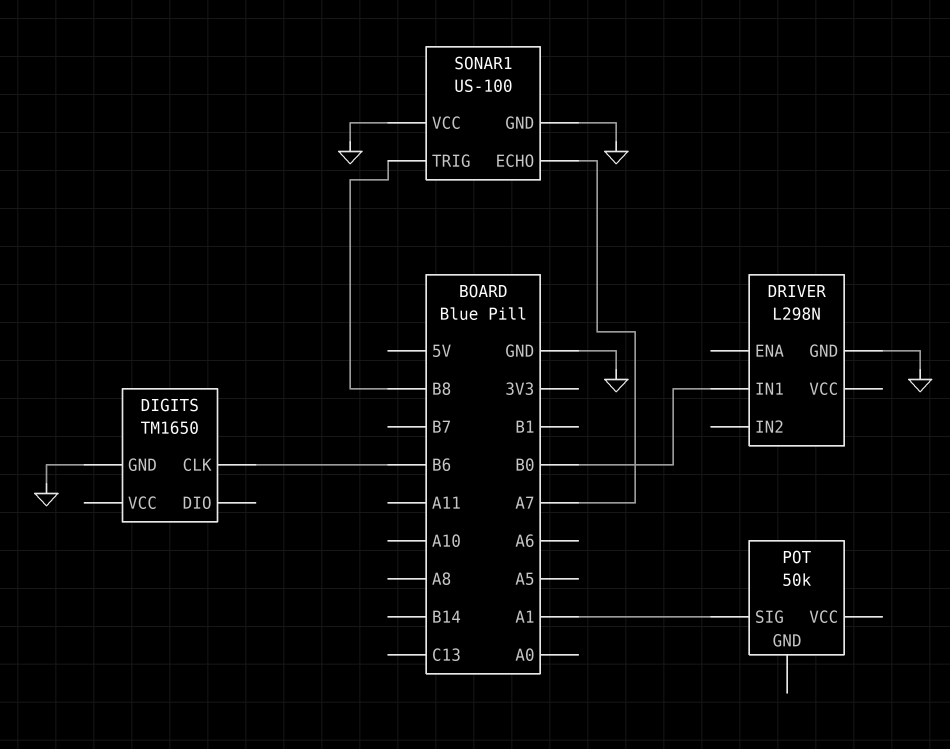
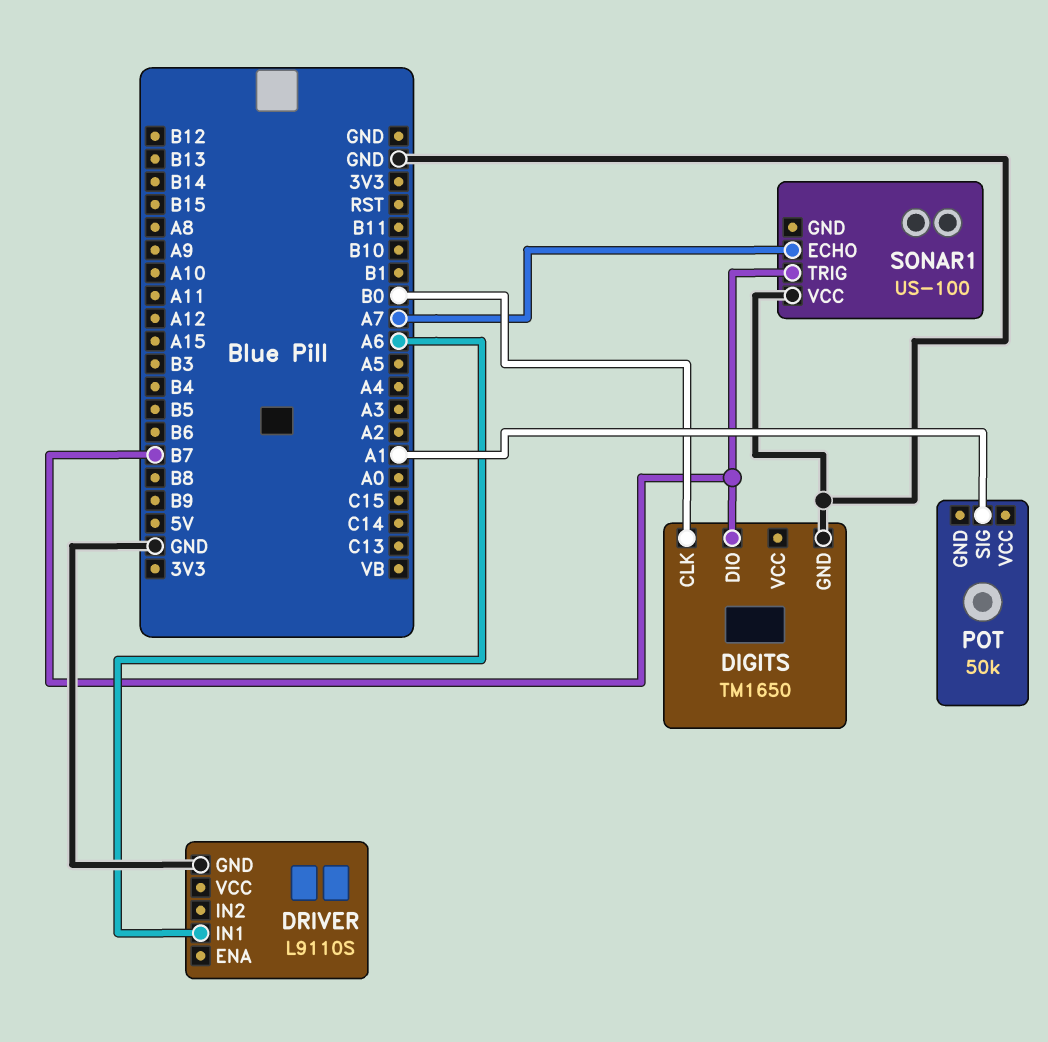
DIGITS pin CLK: B6 -> B0
DIGITS pin DIO: none -> B7
DRIVER: L298N -> L9110S
DRIVER pin IN1: B0 -> A6
SONAR1 pin GND: GND -> none
SONAR1 pin TRIG: B8 -> B7

